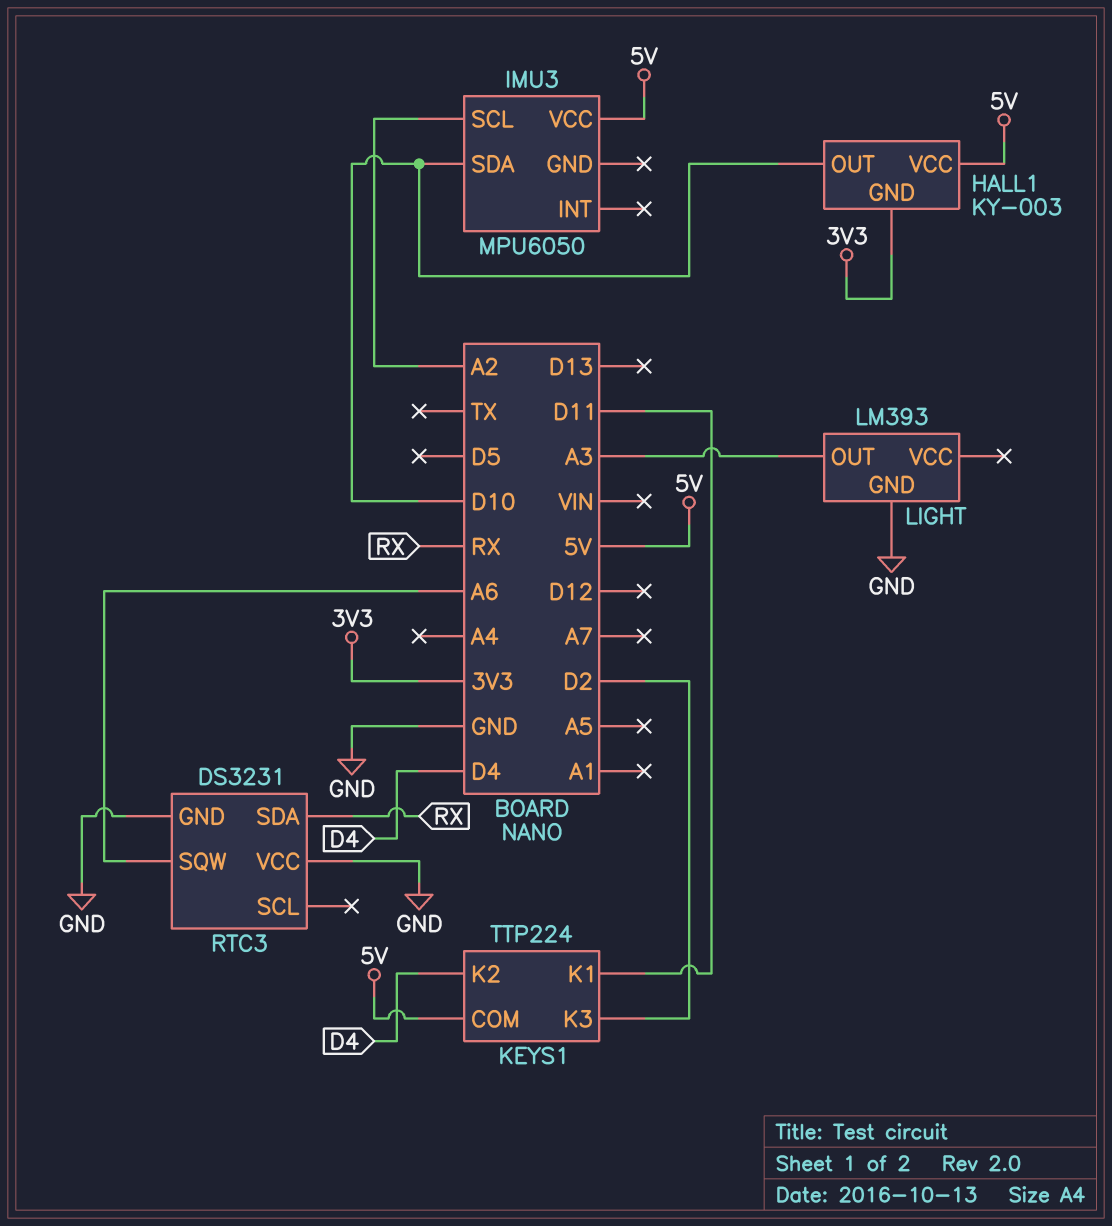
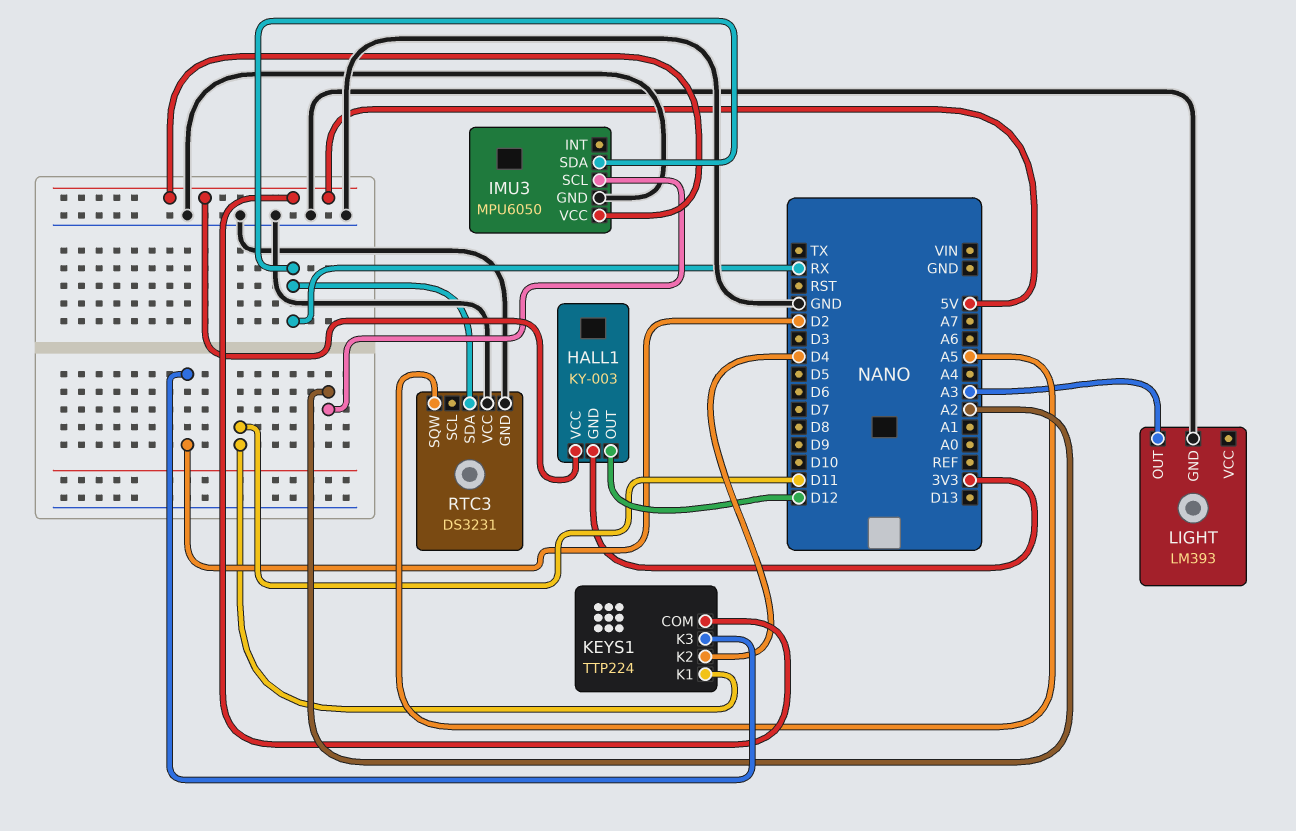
HALL1 pin OUT: D10 -> D12
IMU3 pin GND: none -> GND
IMU3 pin SDA: D10 -> RX
RTC3 pin SQW: A6 -> A5

